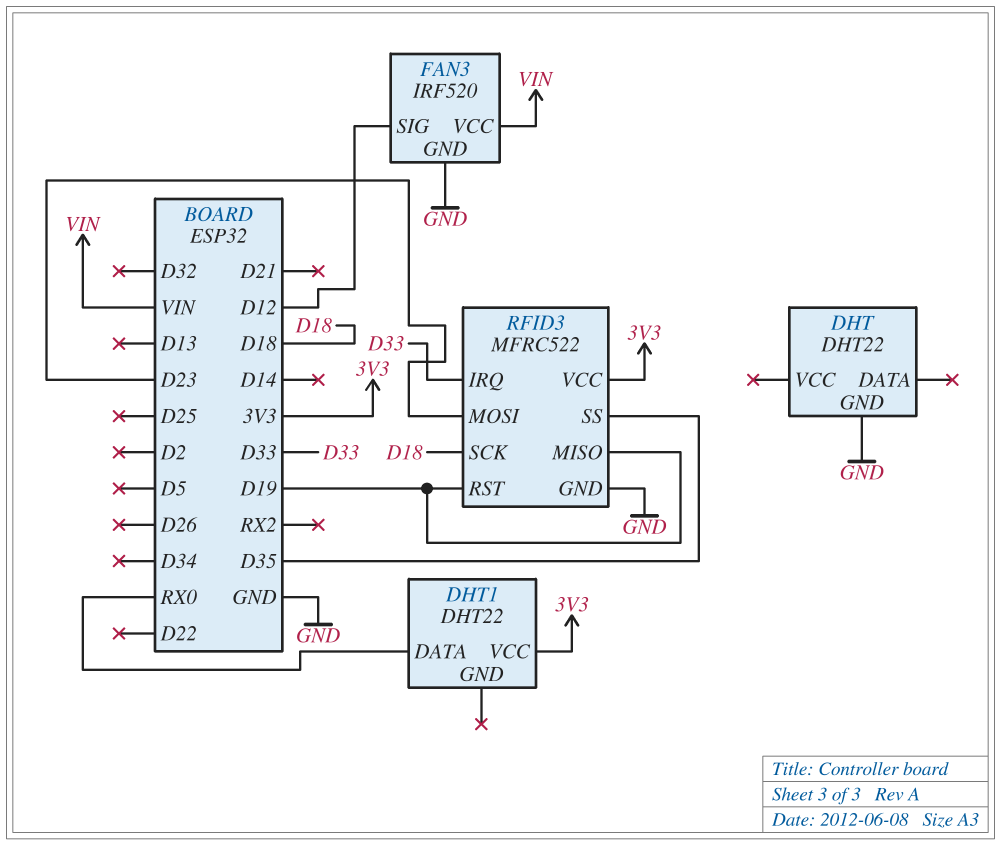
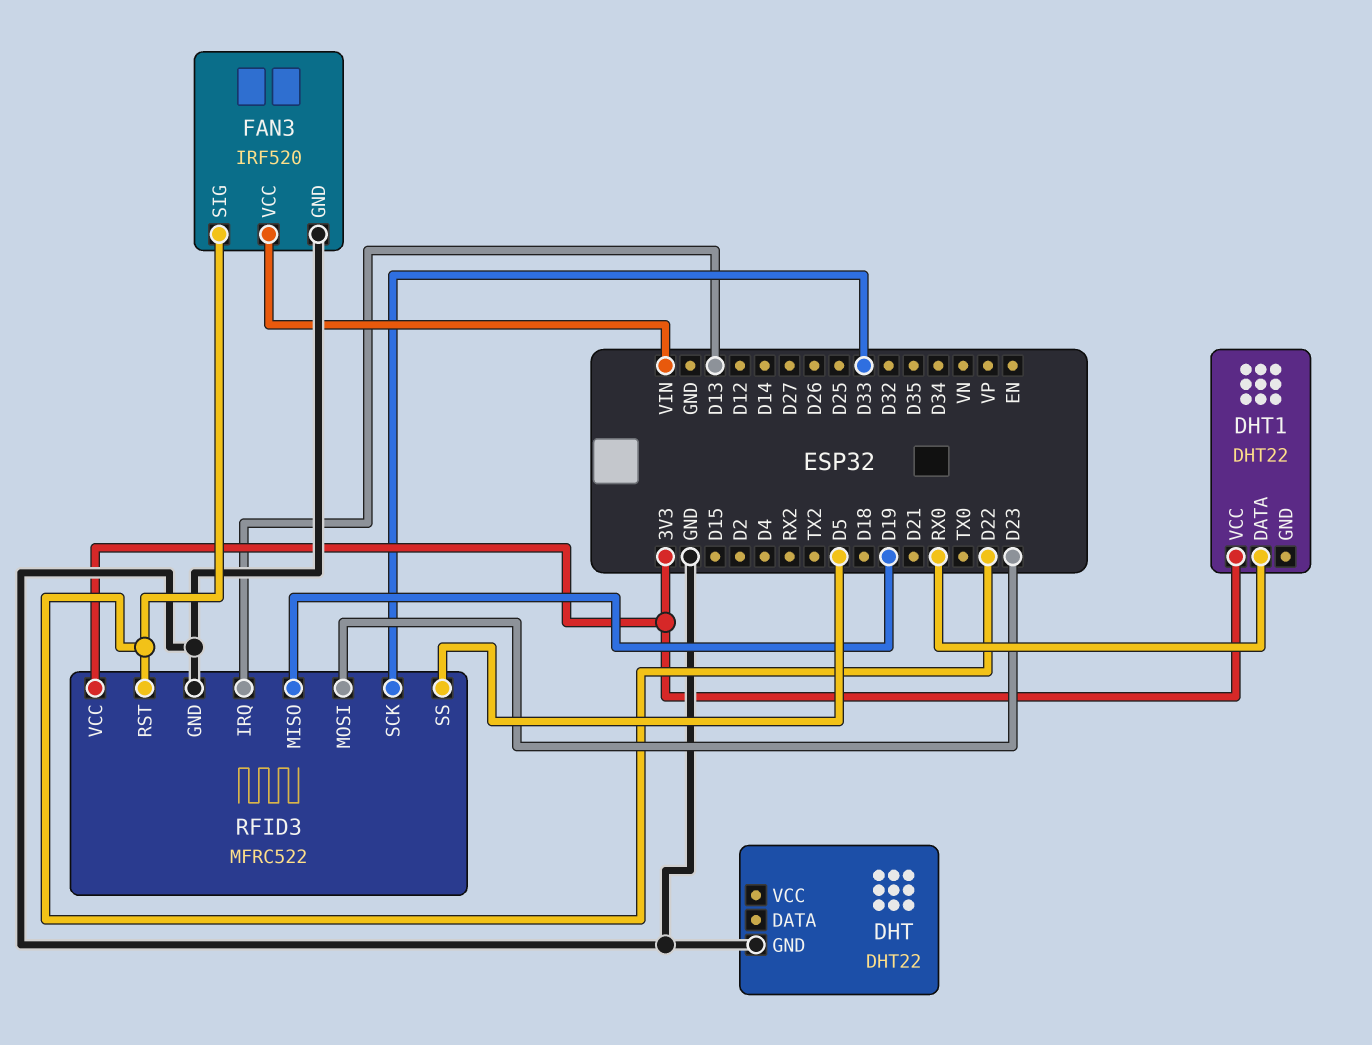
FAN3 pin SIG: D12 -> D22
RFID3 pin IRQ: D33 -> D13
RFID3 pin RST: D19 -> D22
RFID3 pin SCK: D18 -> D33
RFID3 pin SS: D35 -> D5

